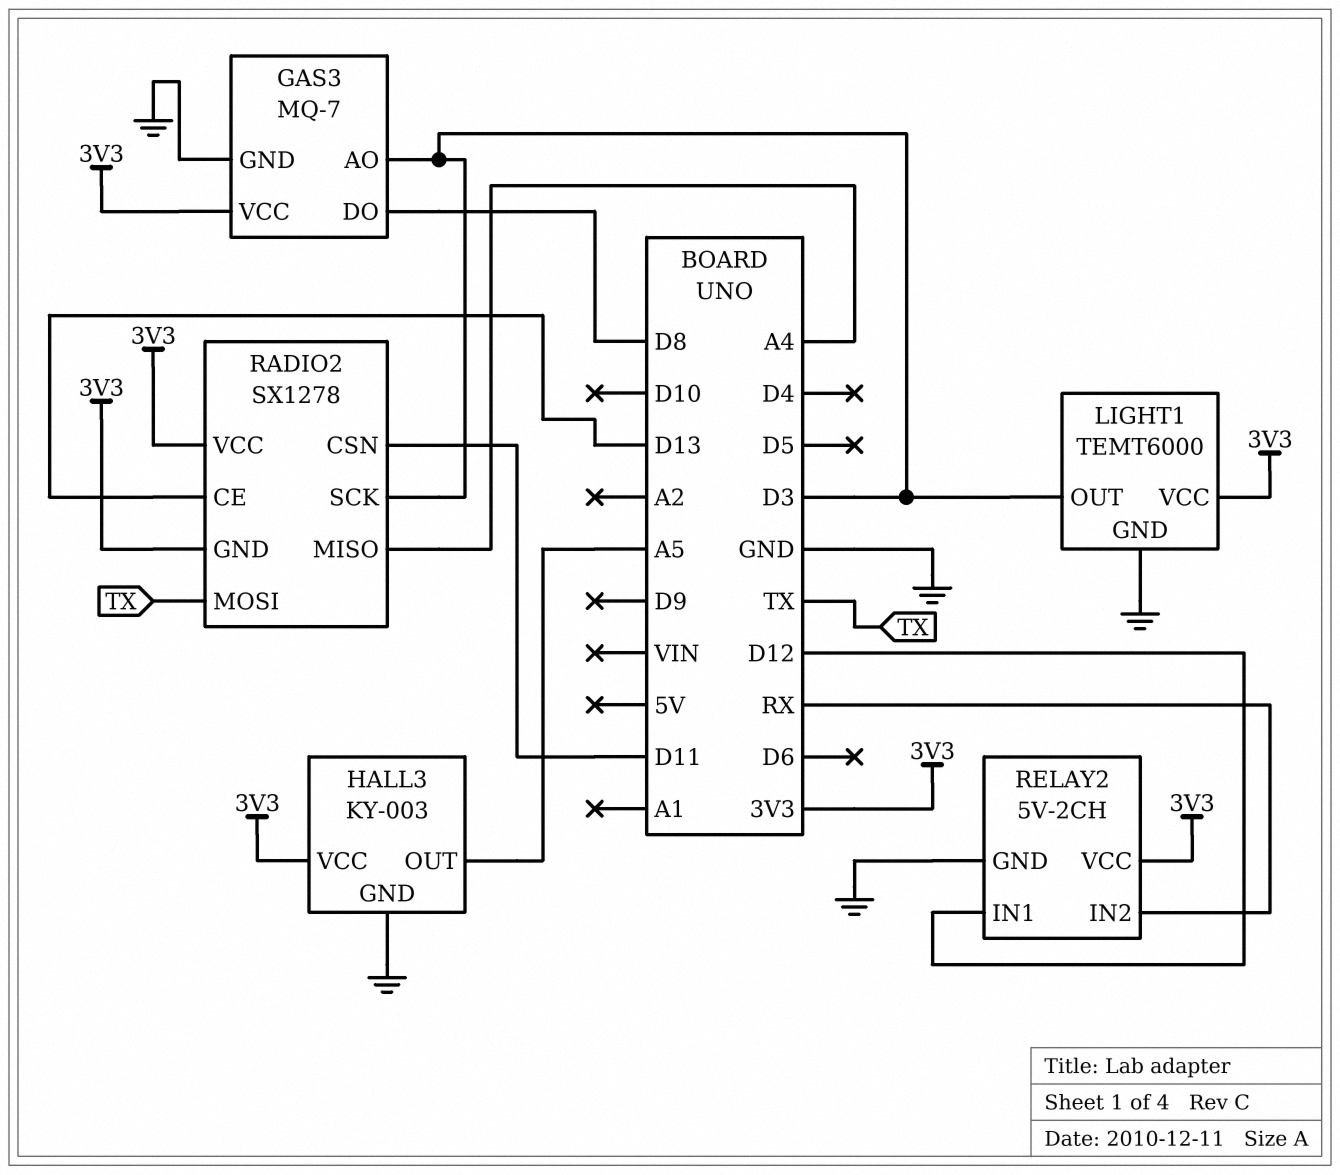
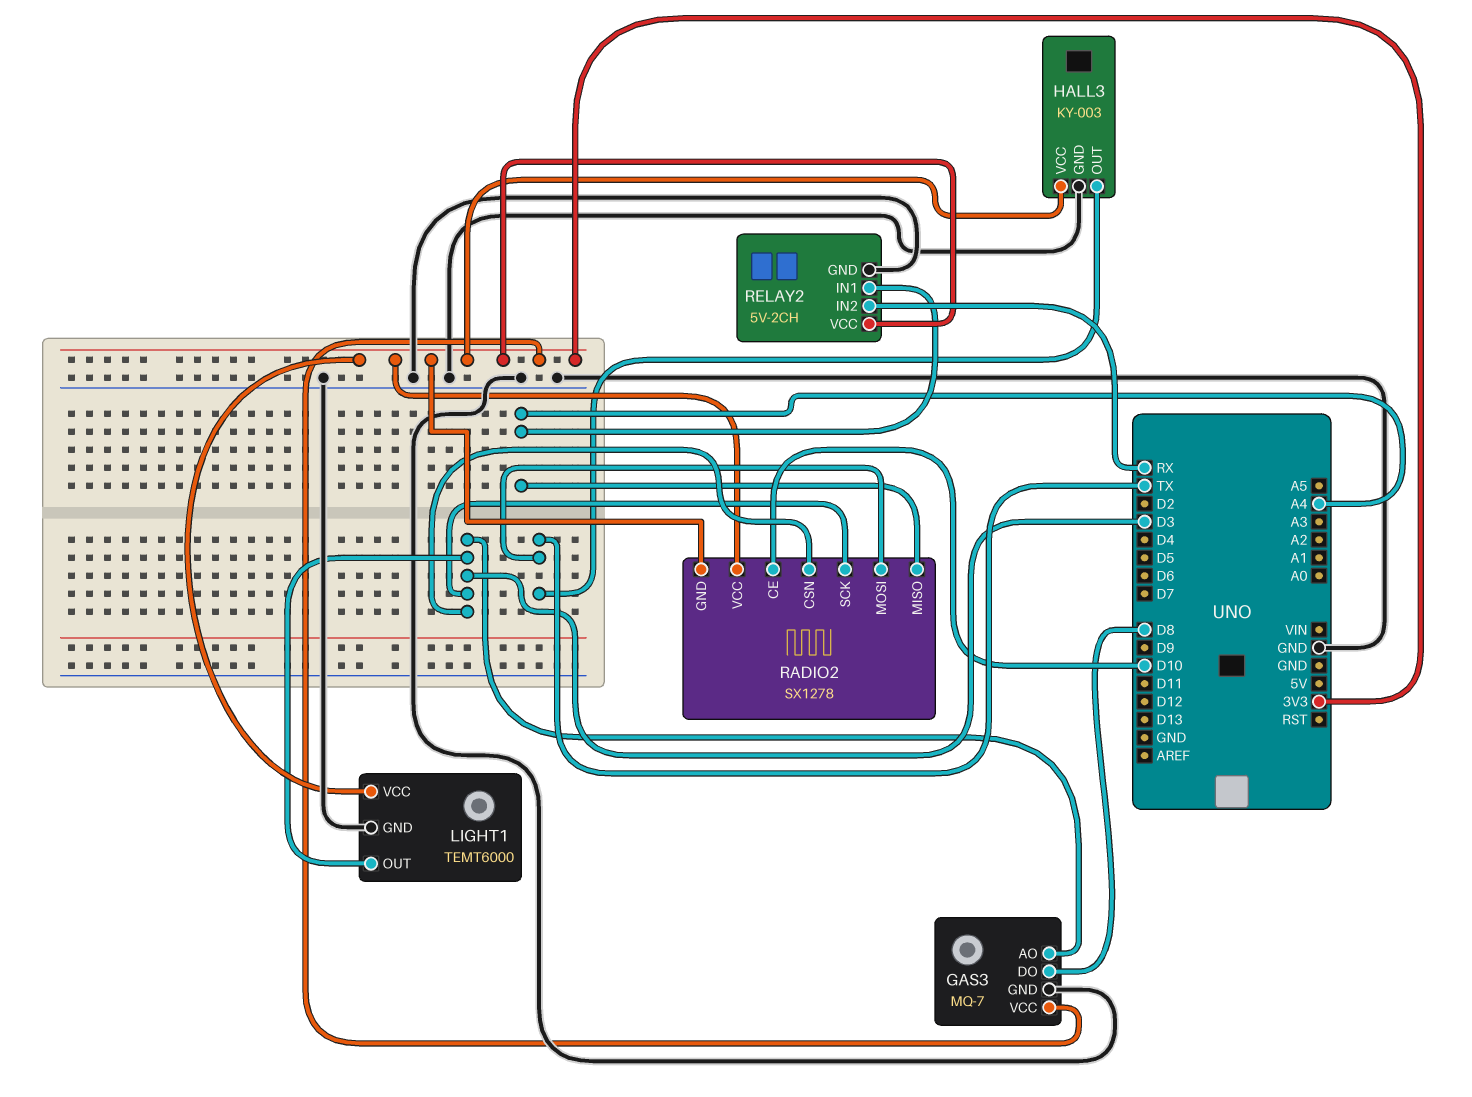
HALL3 pin OUT: A5 -> TX
RADIO2 pin CE: D13 -> D10
RADIO2 pin CSN: D11 -> D3
RELAY2 pin IN1: D12 -> A4

